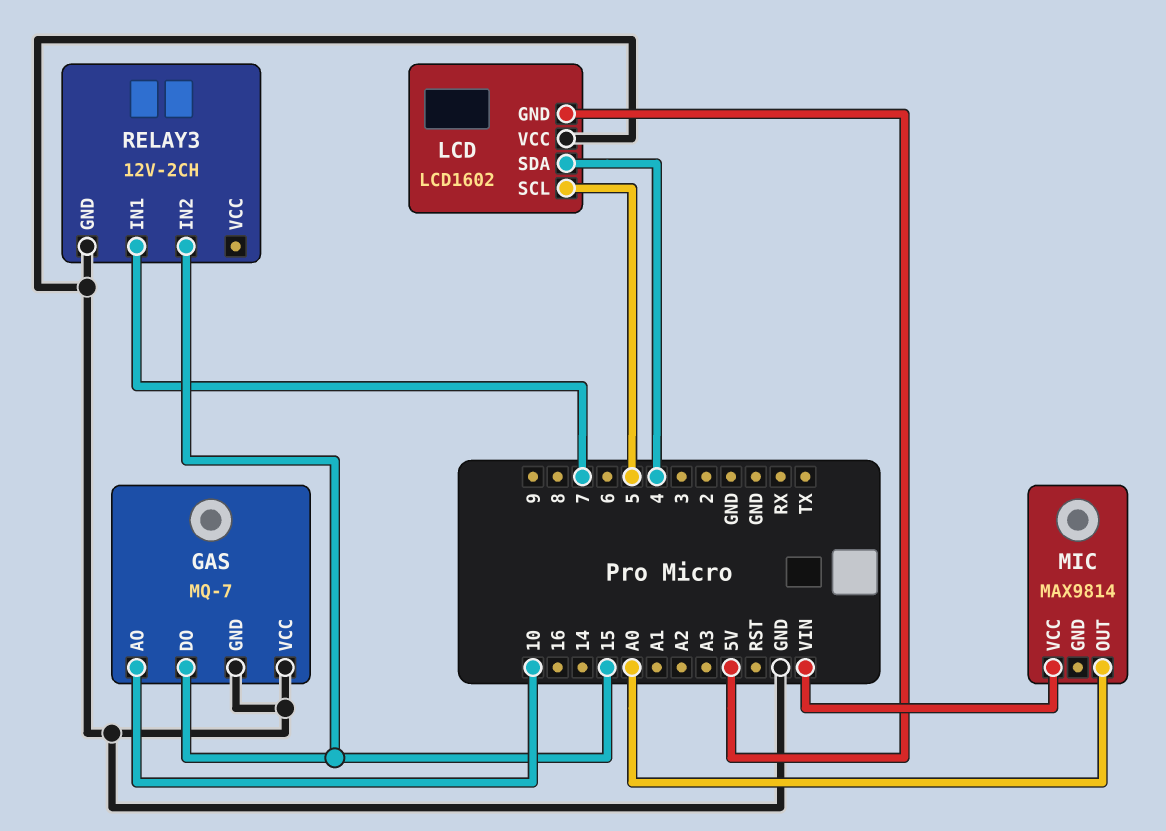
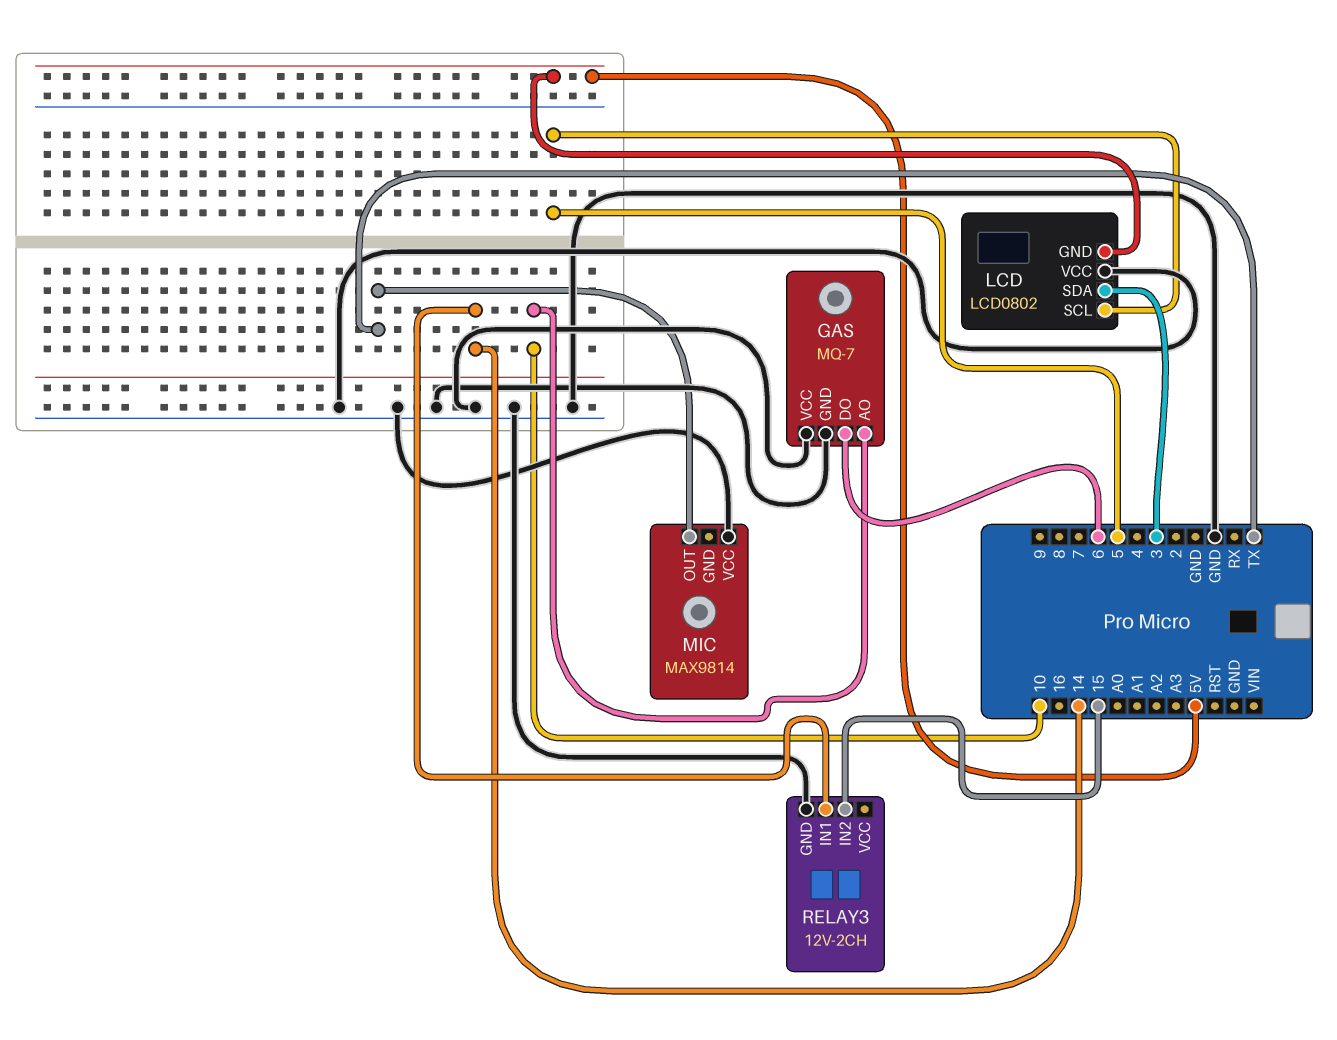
GAS pin DO: 15 -> 6
LCD: LCD1602 -> LCD0802
LCD pin SDA: 4 -> 3
MIC pin OUT: A0 -> TX
MIC pin VCC: VIN -> GND
RELAY3 pin IN1: 7 -> 14

